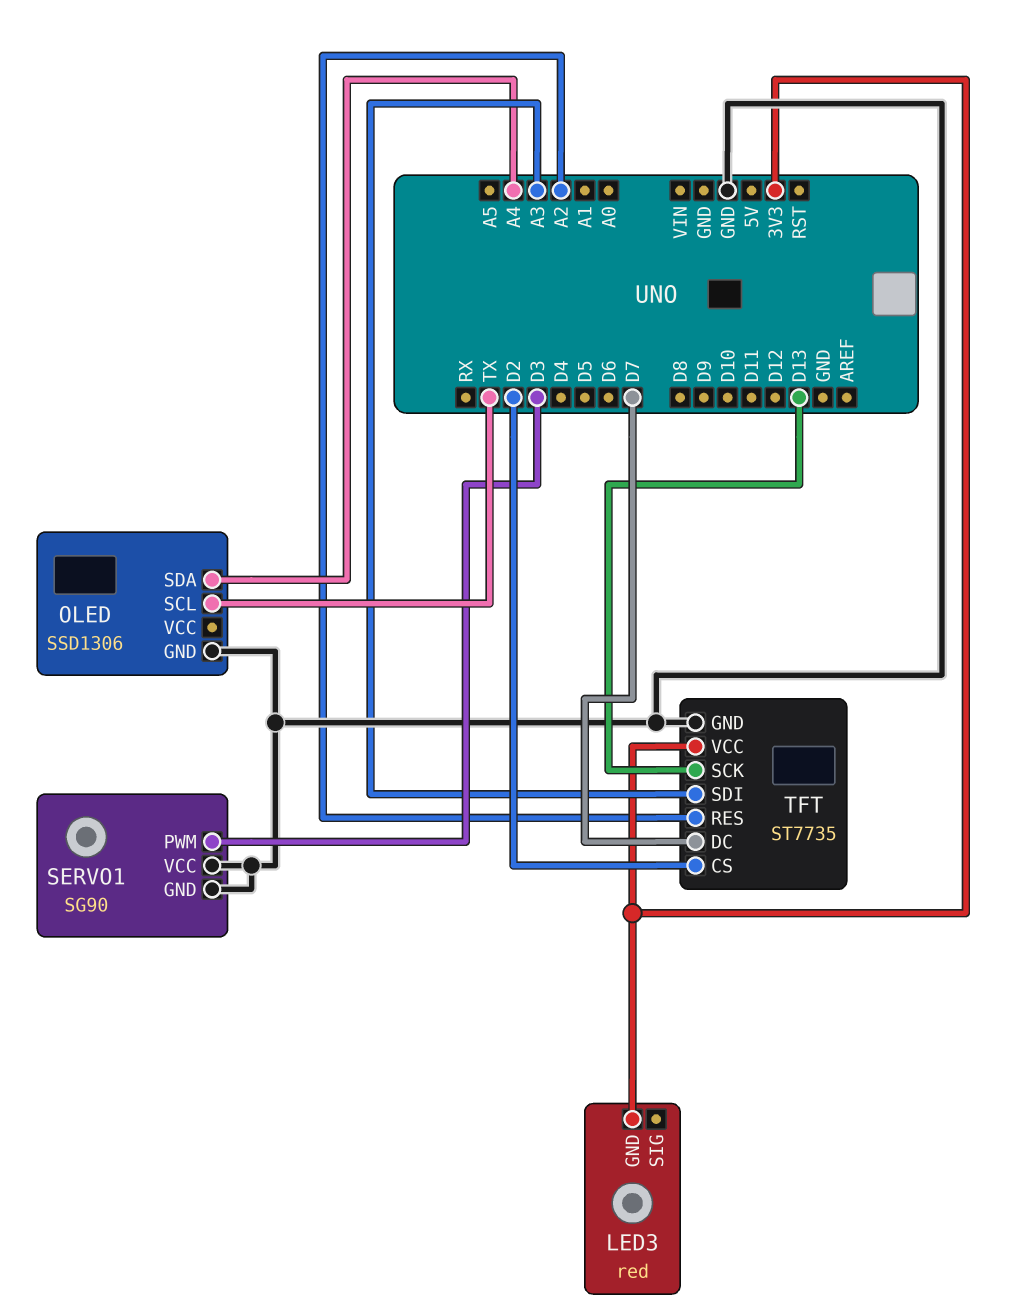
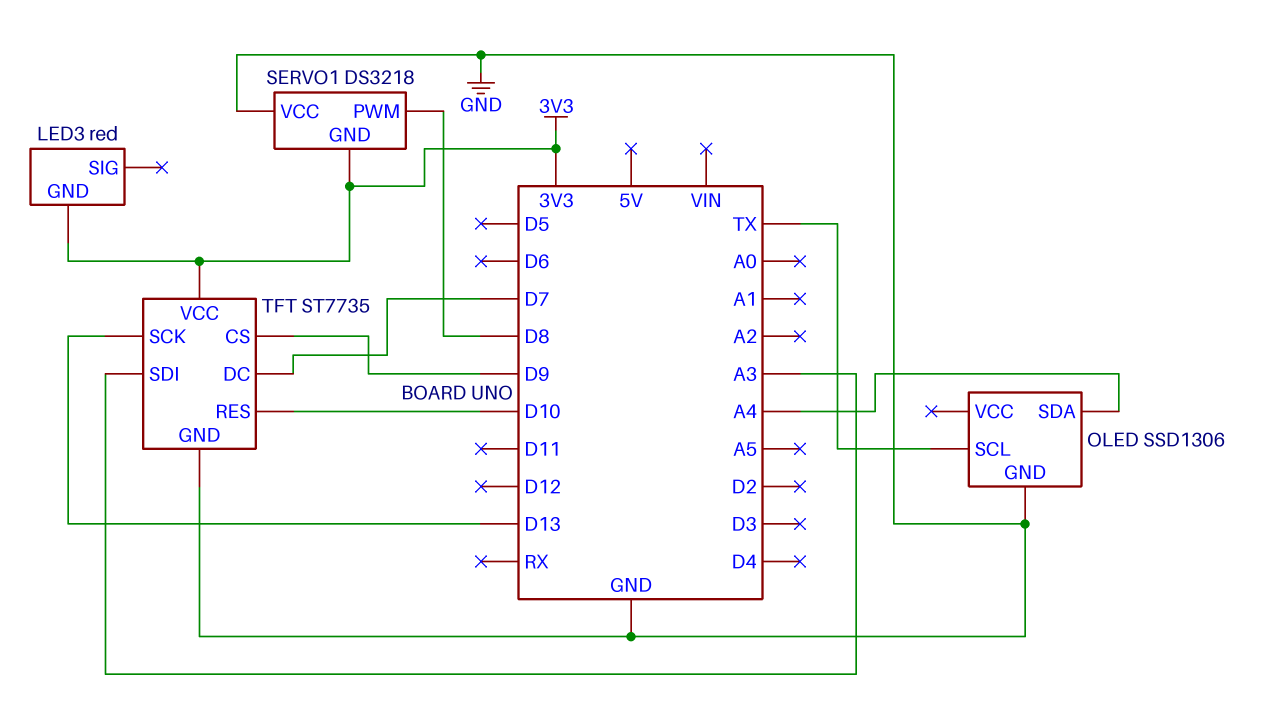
SERVO1: SG90 -> DS3218
SERVO1 pin GND: GND -> 3V3
SERVO1 pin PWM: D3 -> D8
TFT pin CS: D2 -> D9
TFT pin RES: A2 -> D10

